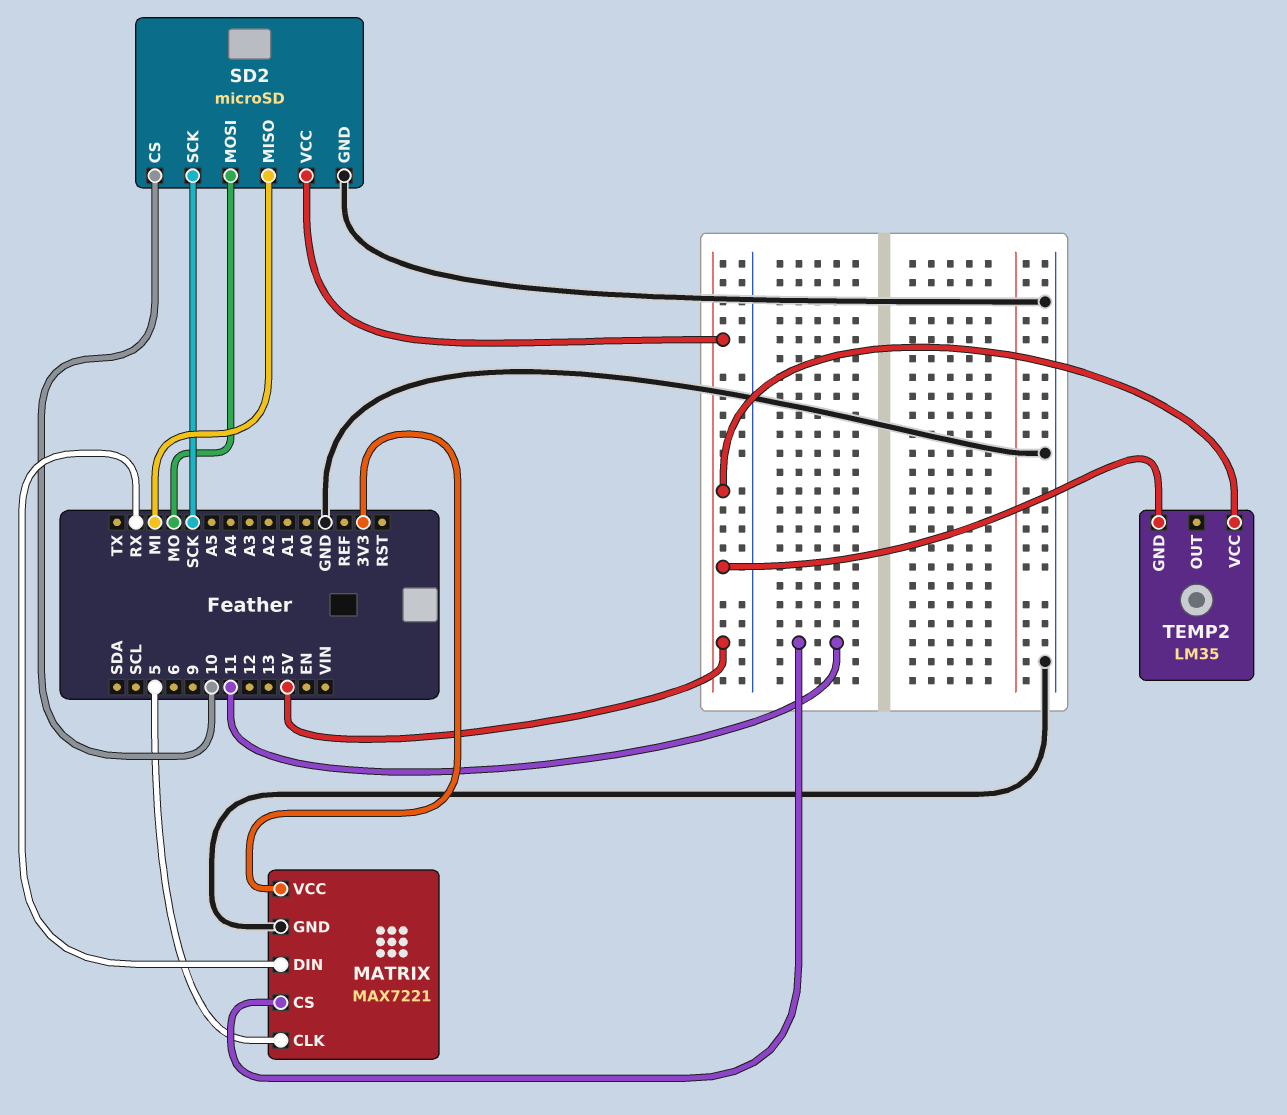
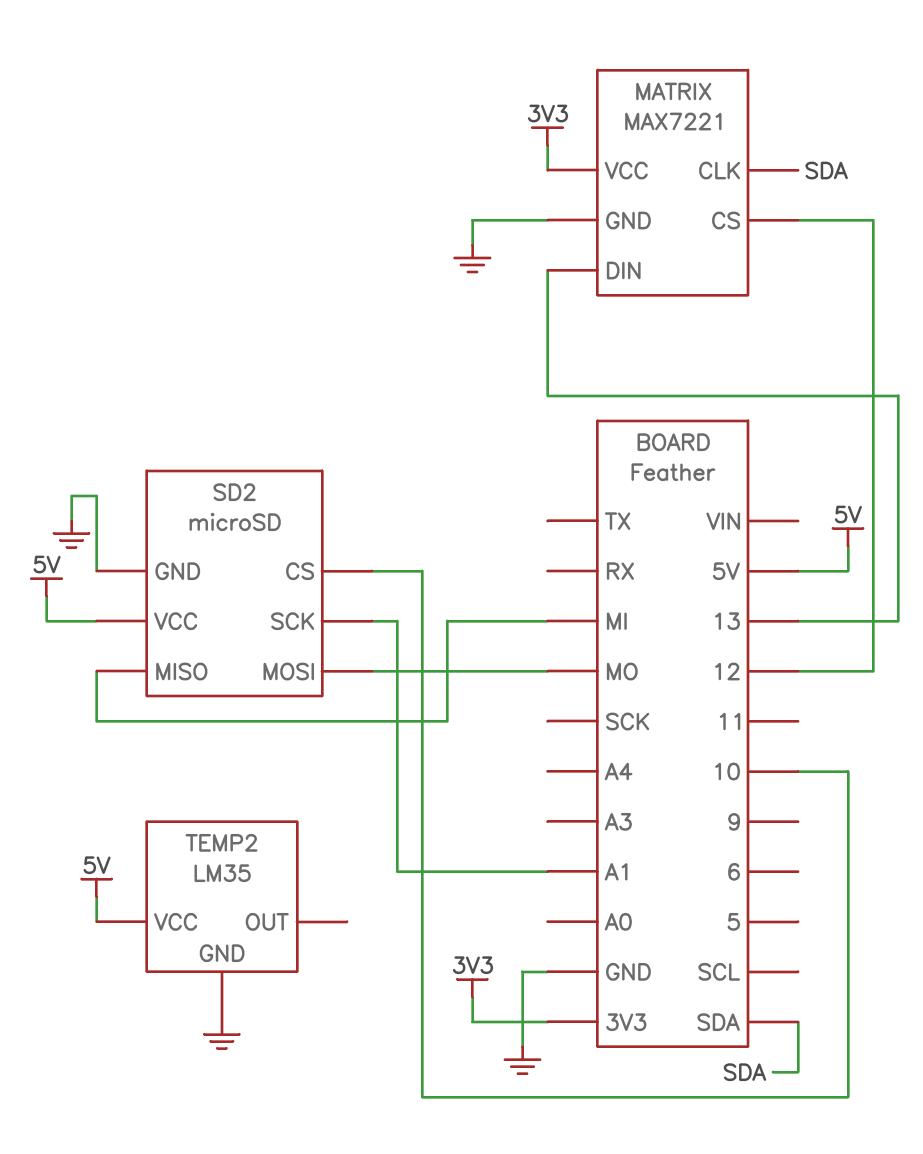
MATRIX pin CLK: 5 -> SDA
MATRIX pin CS: 11 -> 12
MATRIX pin DIN: RX -> 13
SD2 pin SCK: SCK -> A1
TEMP2 pin GND: 5V -> GND

